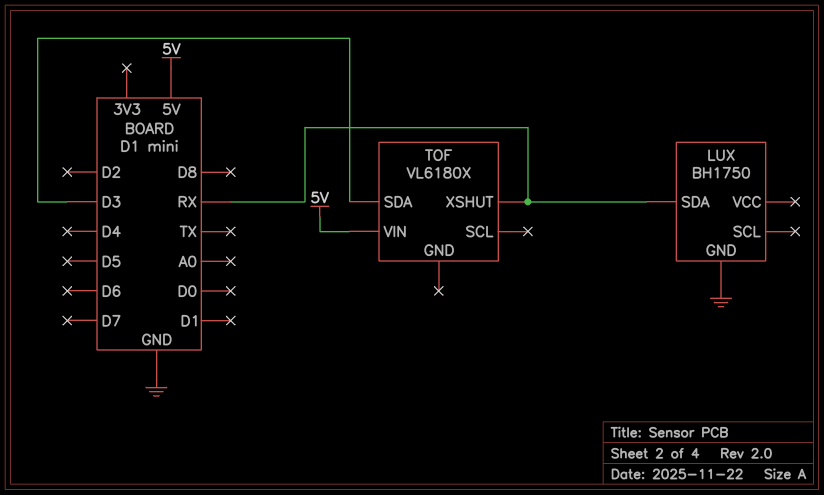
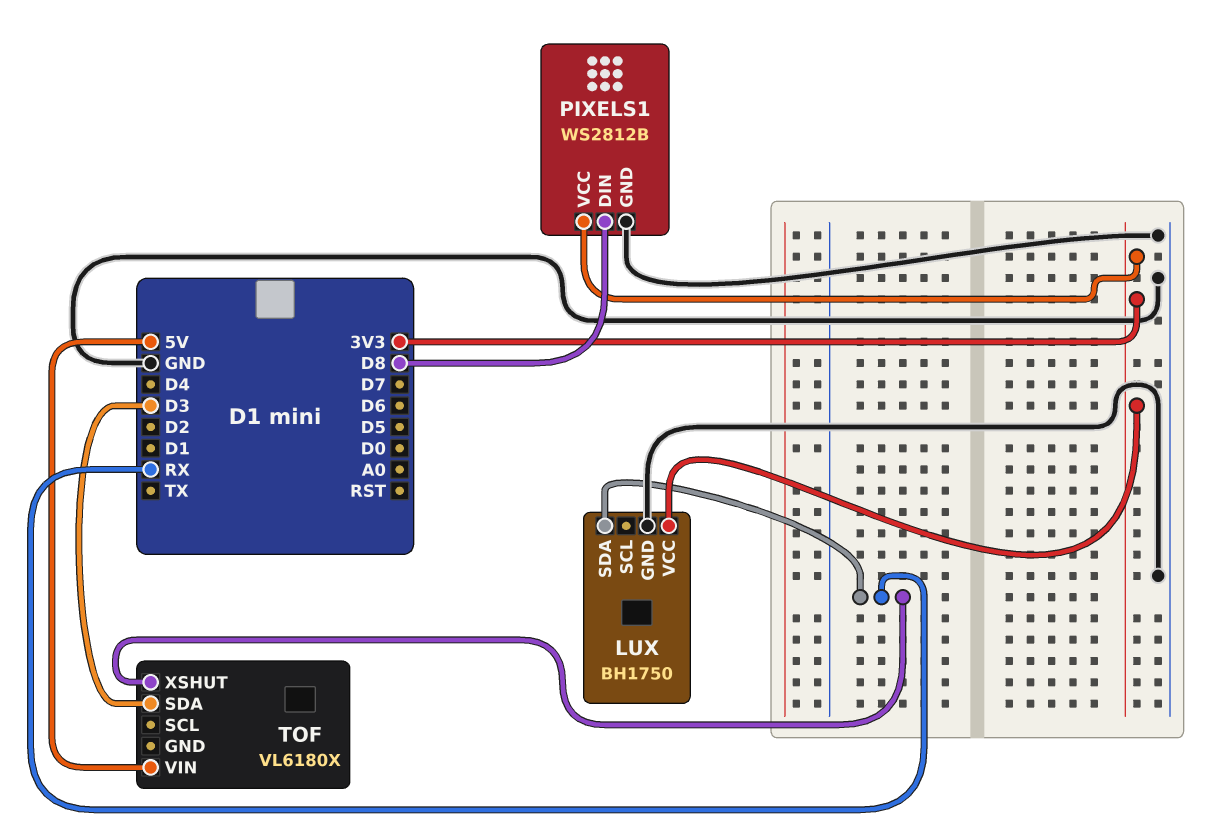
LUX pin VCC: none -> 3V3
PIXELS1: none -> WS2812B
PIXELS1 pin DIN: none -> D8
PIXELS1 pin GND: none -> GND
PIXELS1 pin VCC: none -> 3V3

